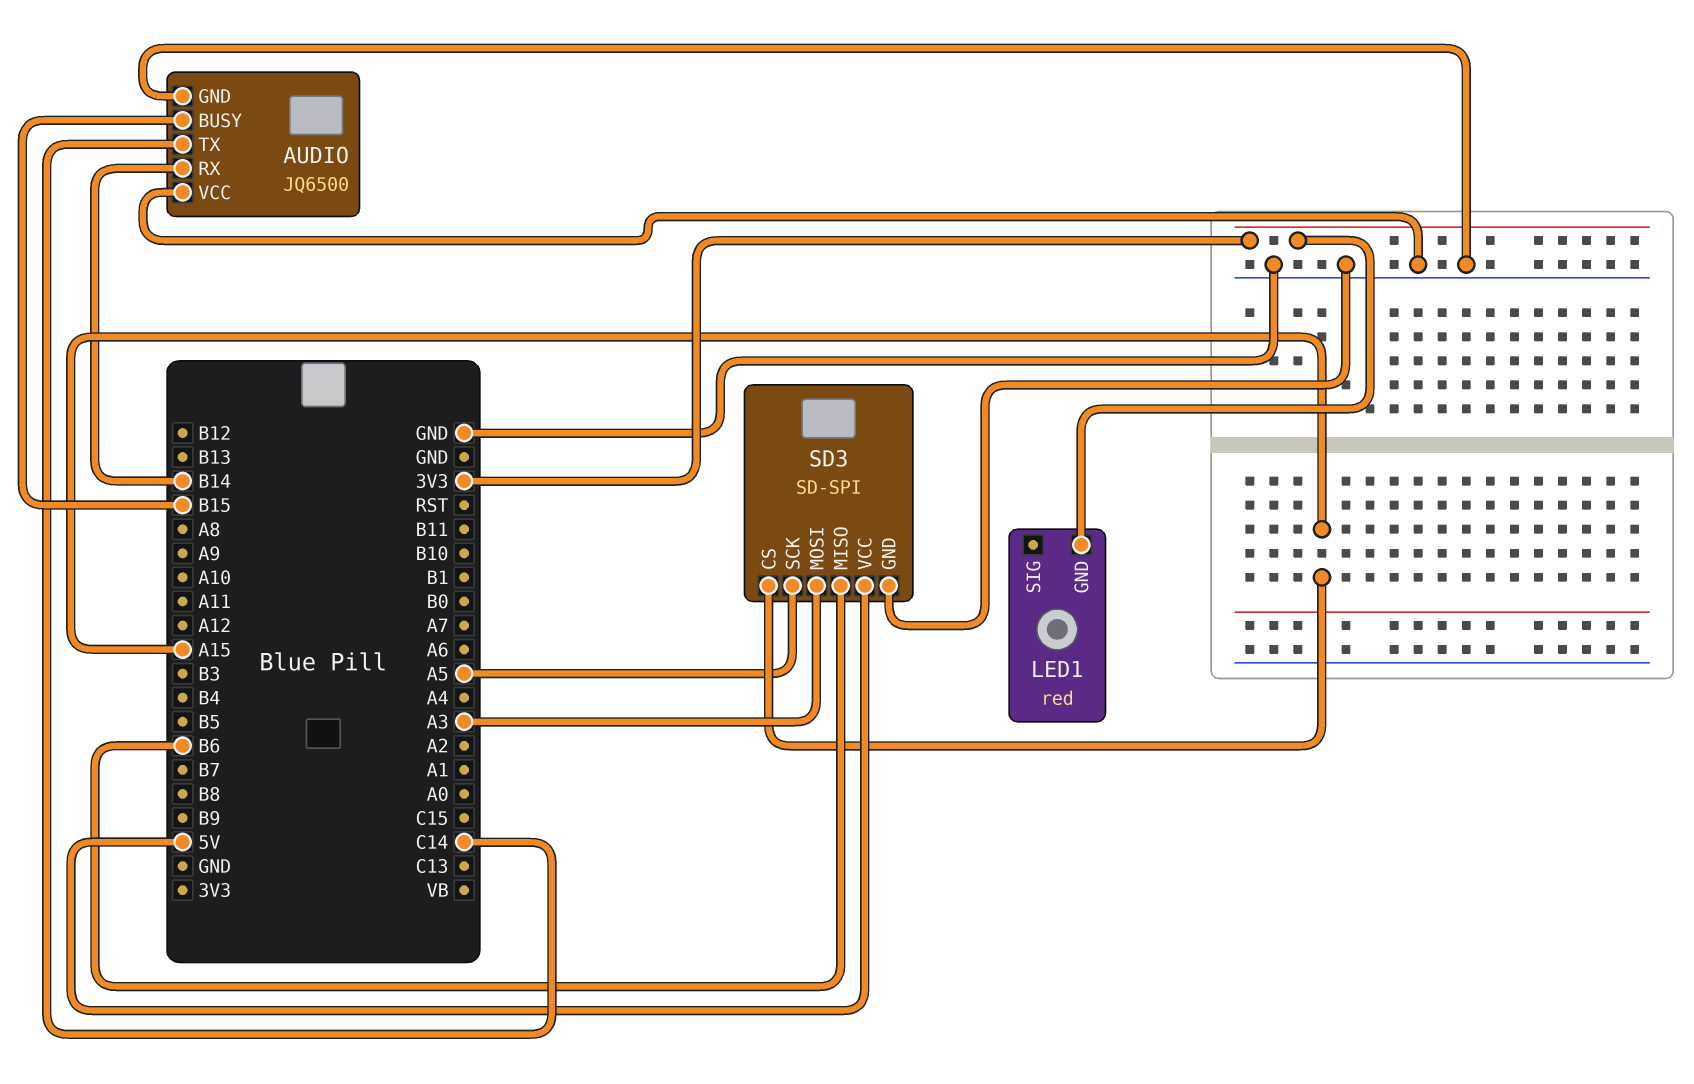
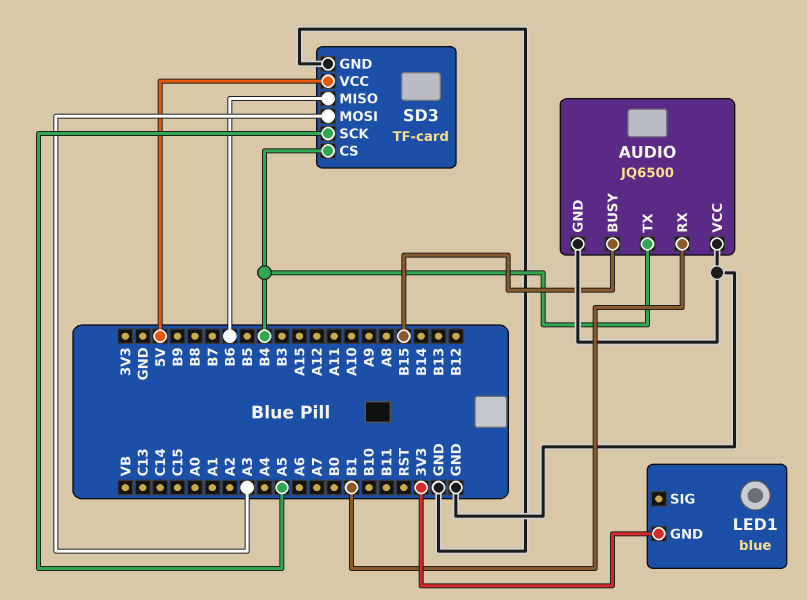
AUDIO pin RX: B14 -> B1
AUDIO pin TX: C14 -> B4
LED1: red -> blue
SD3: SD-SPI -> TF-card
SD3 pin CS: A15 -> B4

